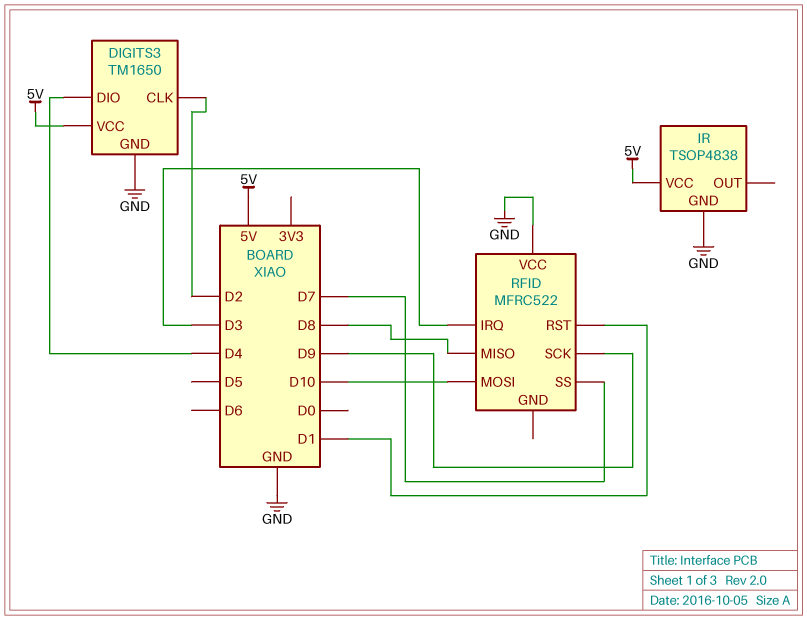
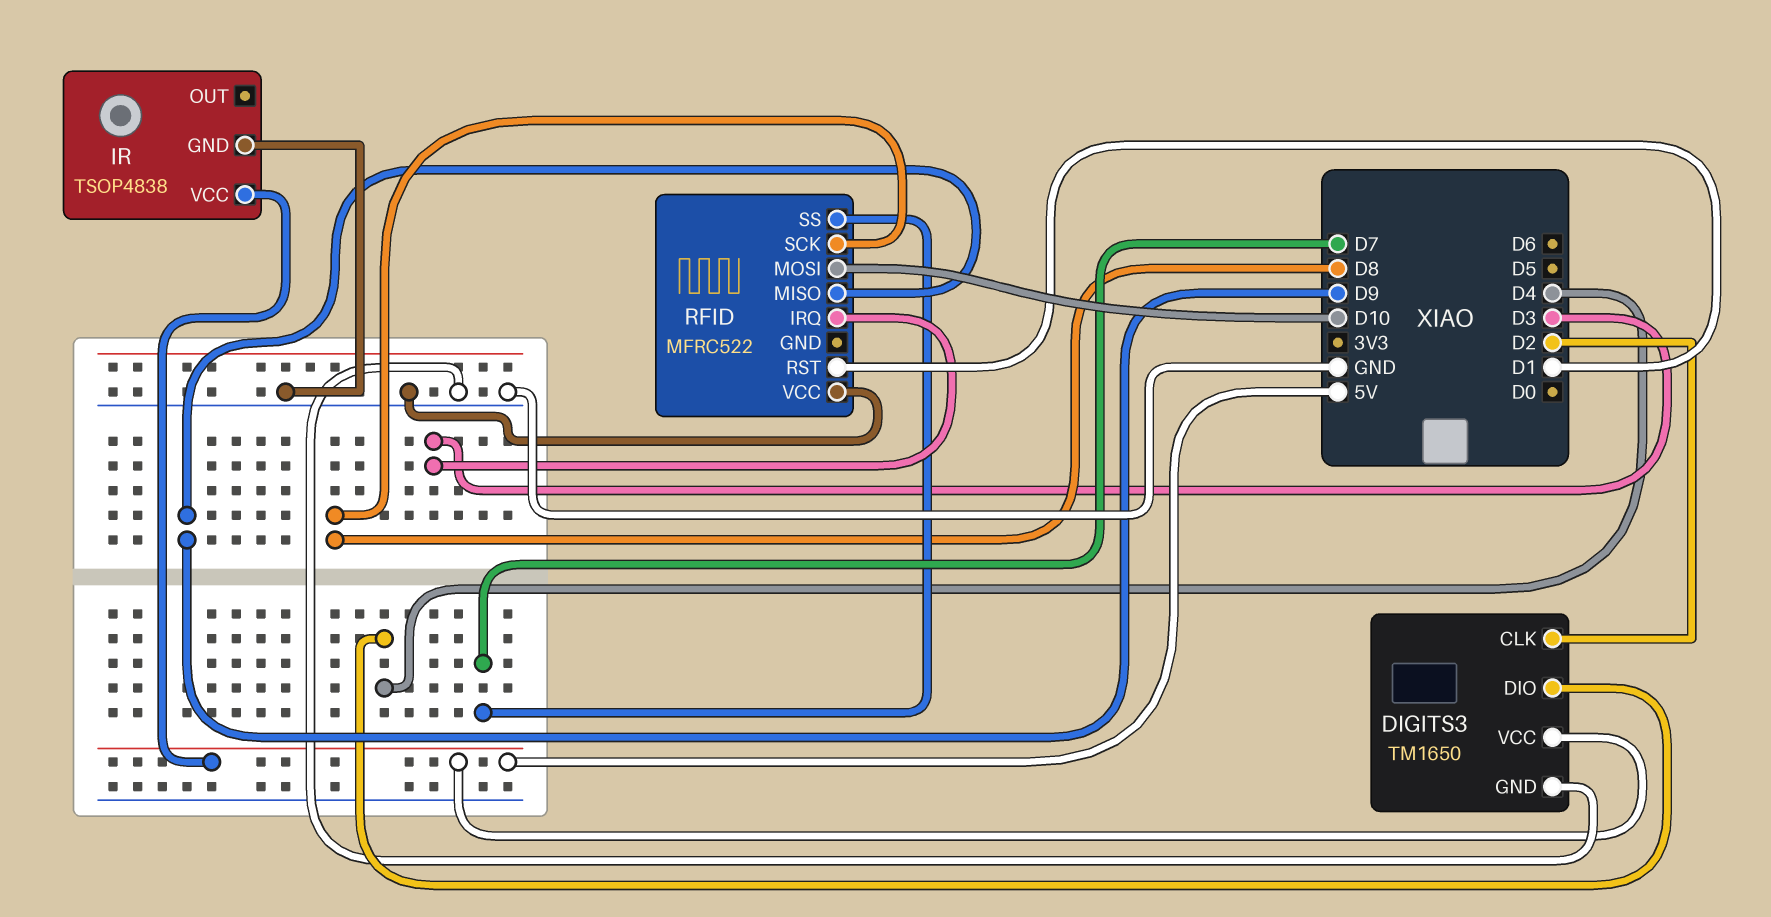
RFID pin MISO: D8 -> D9
RFID pin SCK: D9 -> D8

